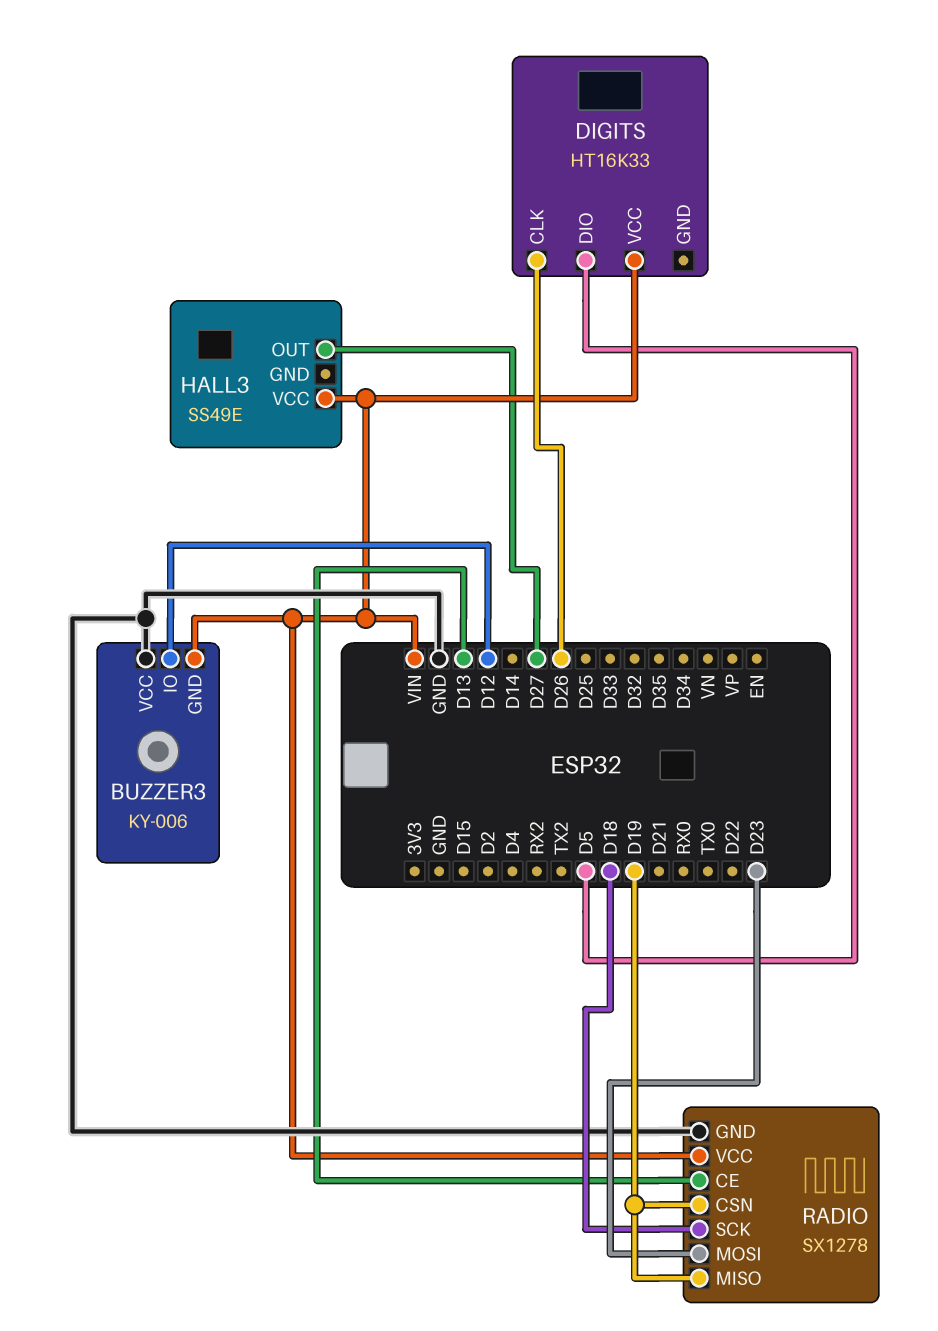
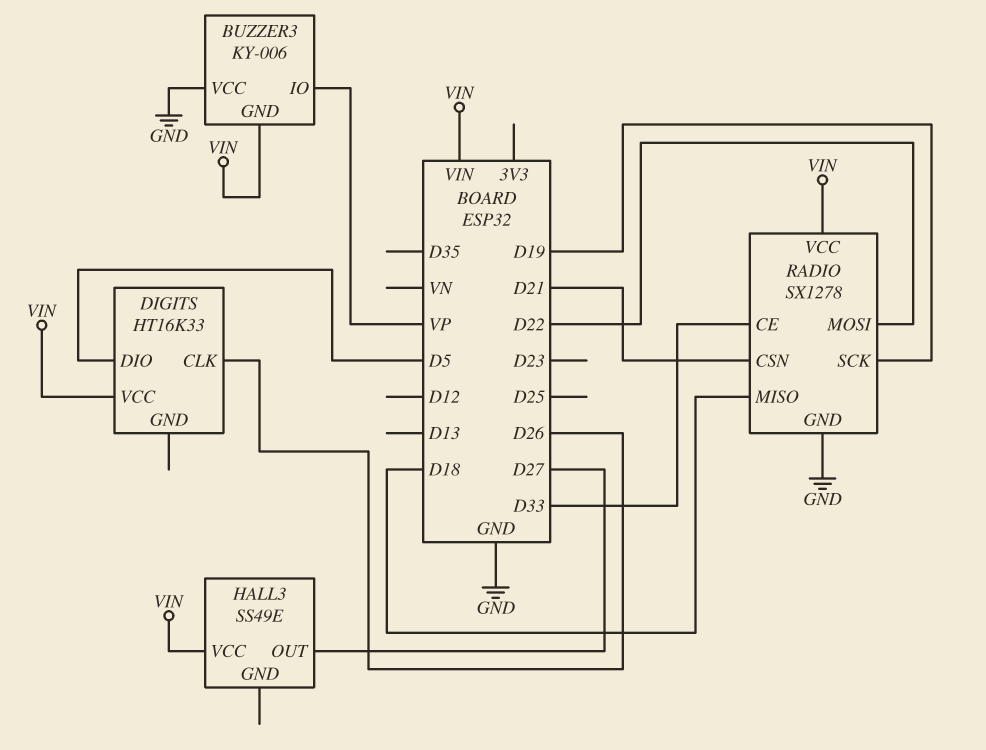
BUZZER3 pin IO: D12 -> VP
RADIO pin CE: D13 -> D33
RADIO pin CSN: D19 -> D21
RADIO pin MISO: D19 -> D18
RADIO pin MOSI: D23 -> D22
RADIO pin SCK: D18 -> D19

